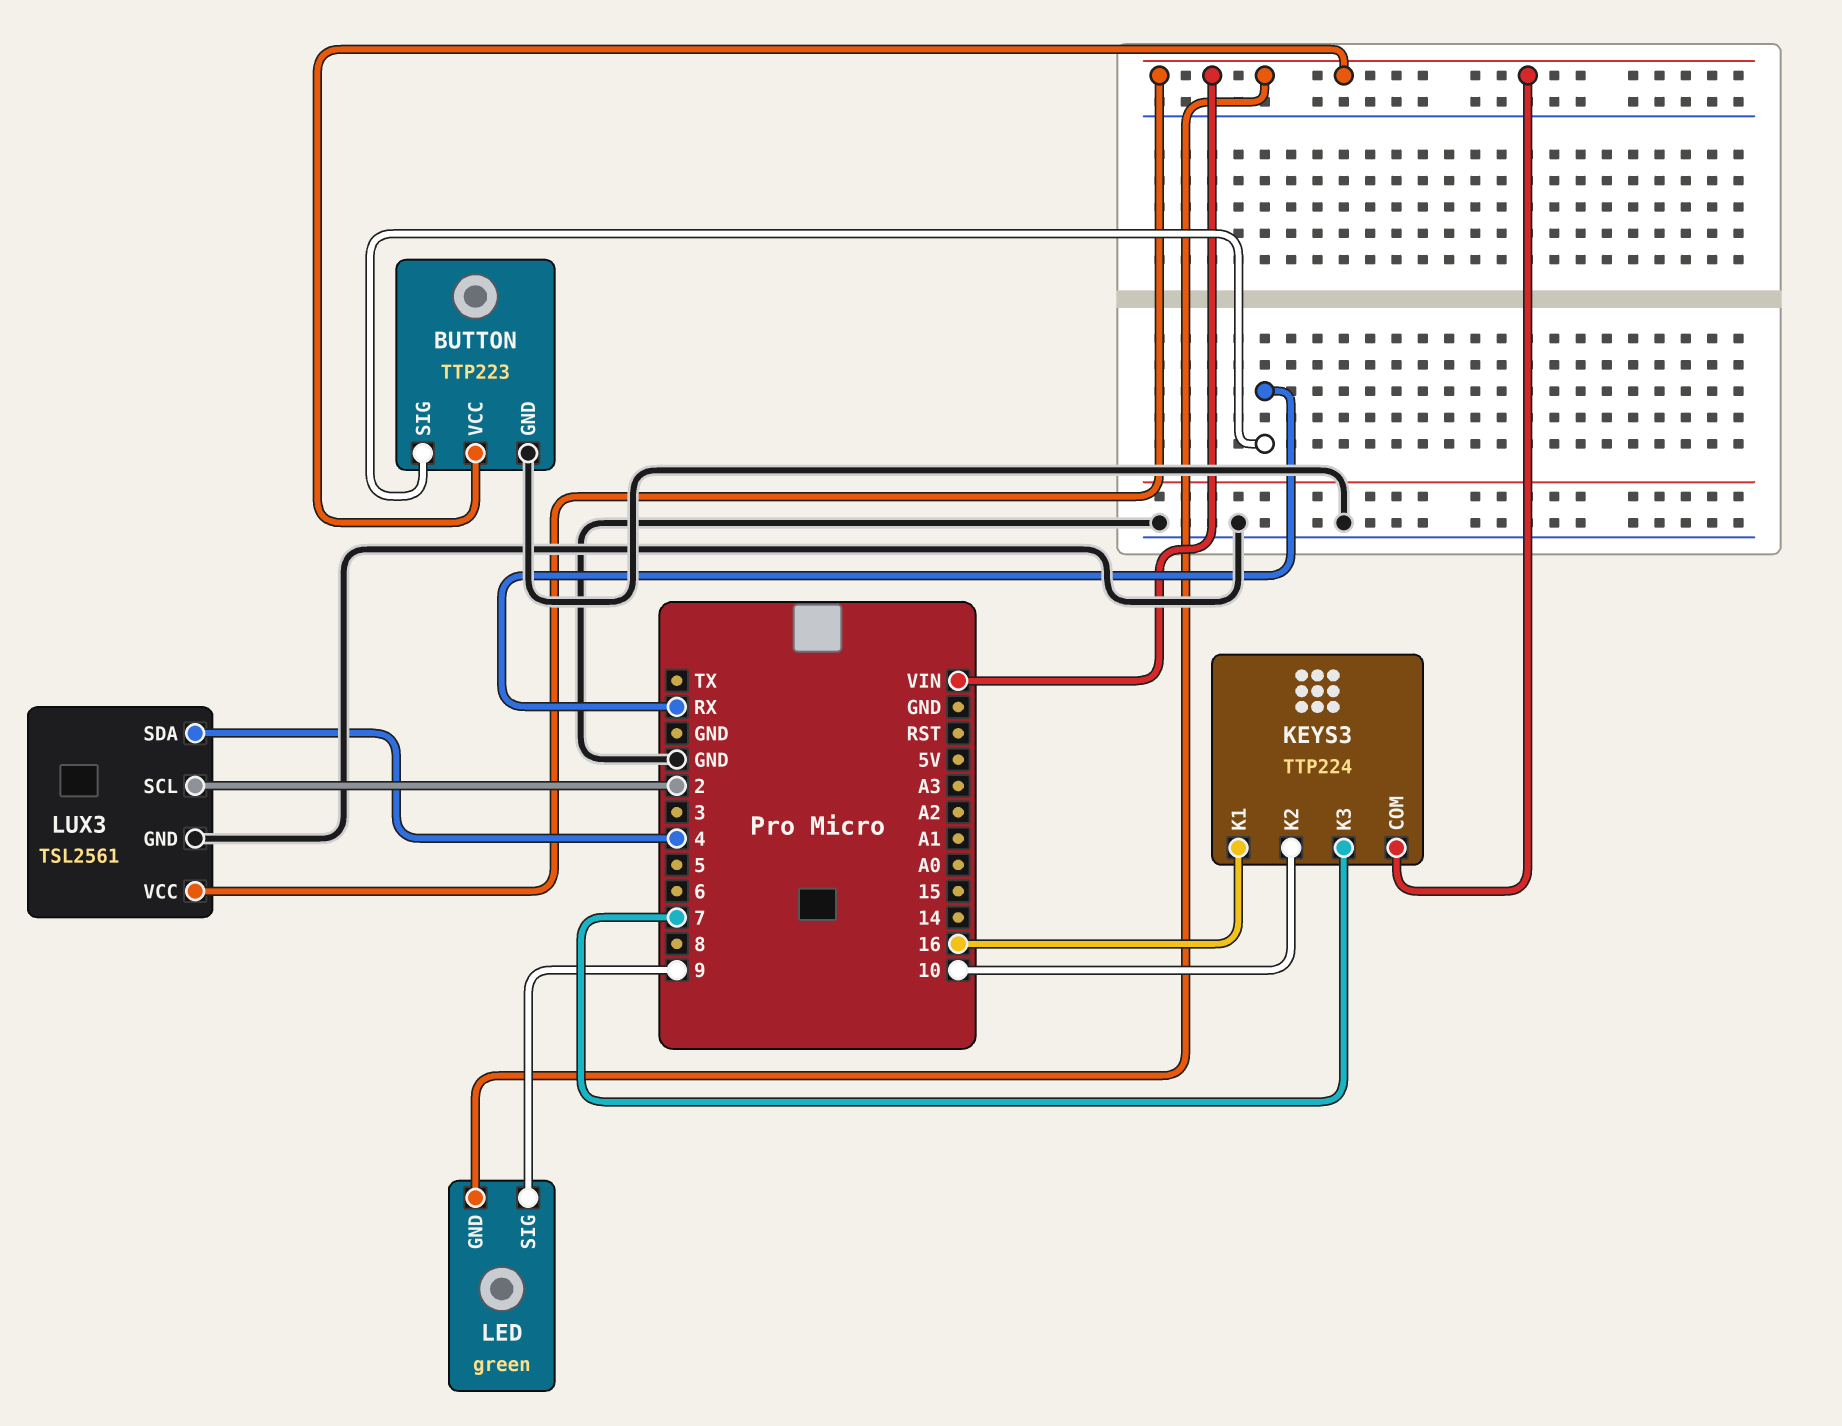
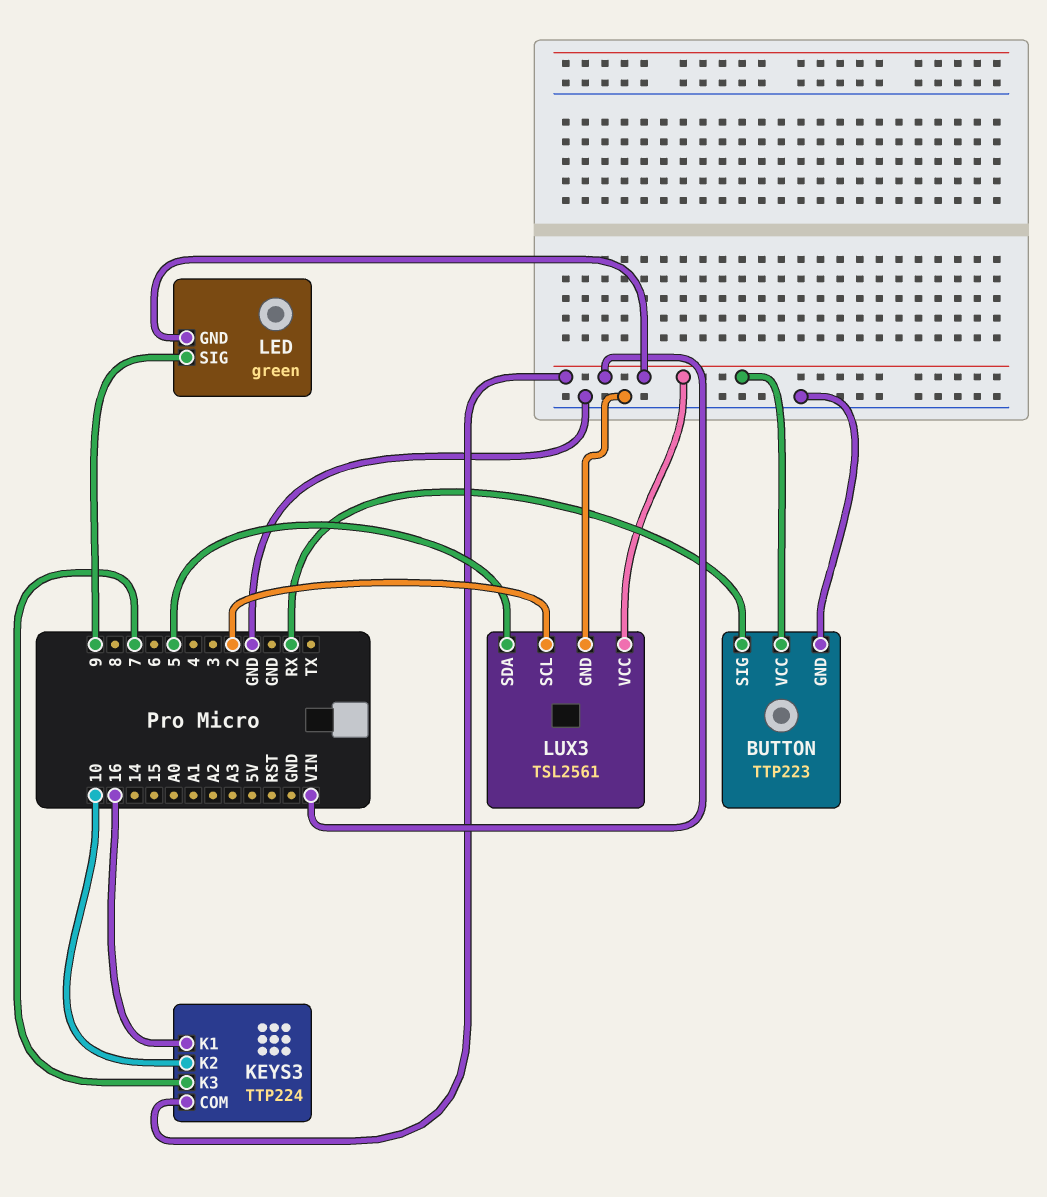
LUX3 pin SDA: 4 -> 5

